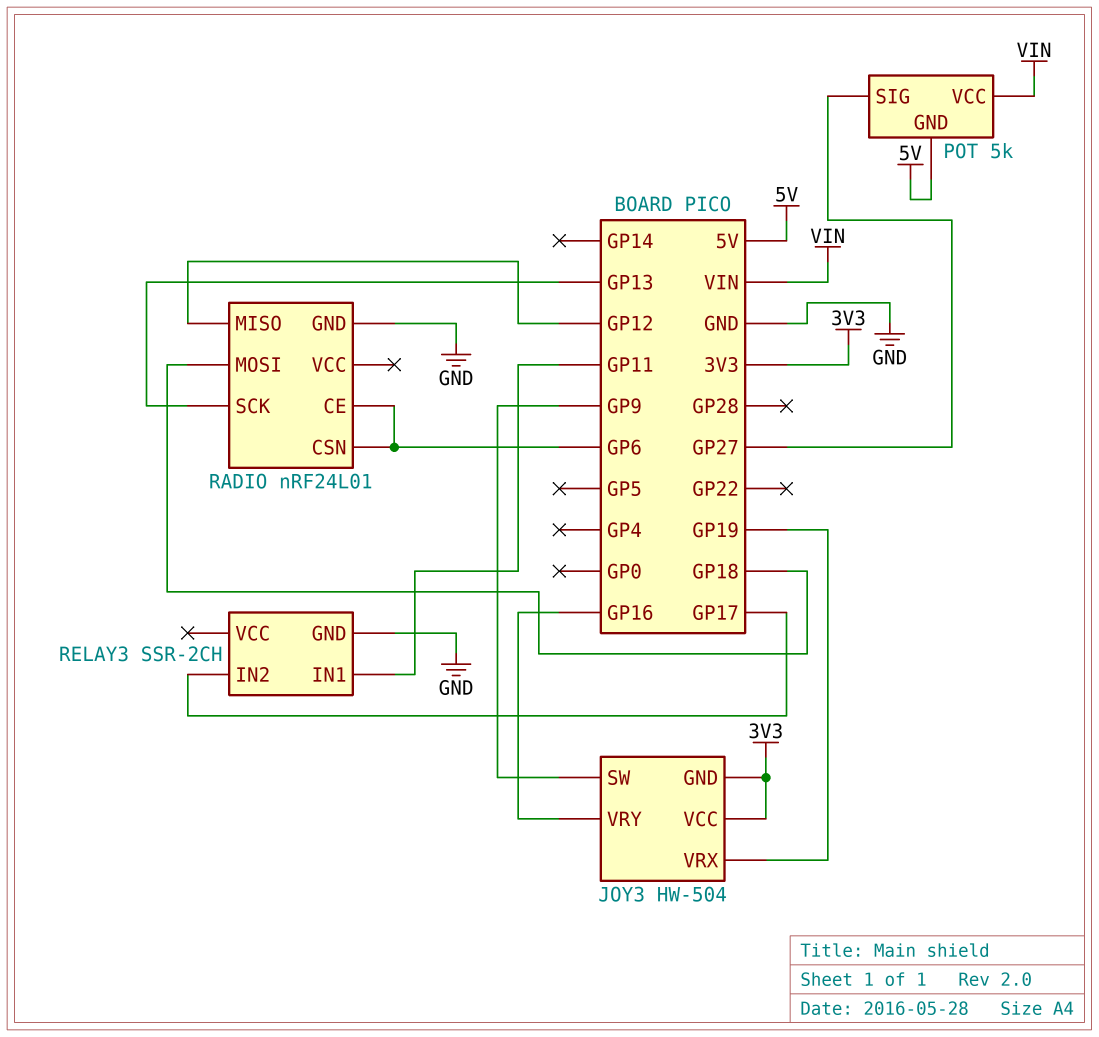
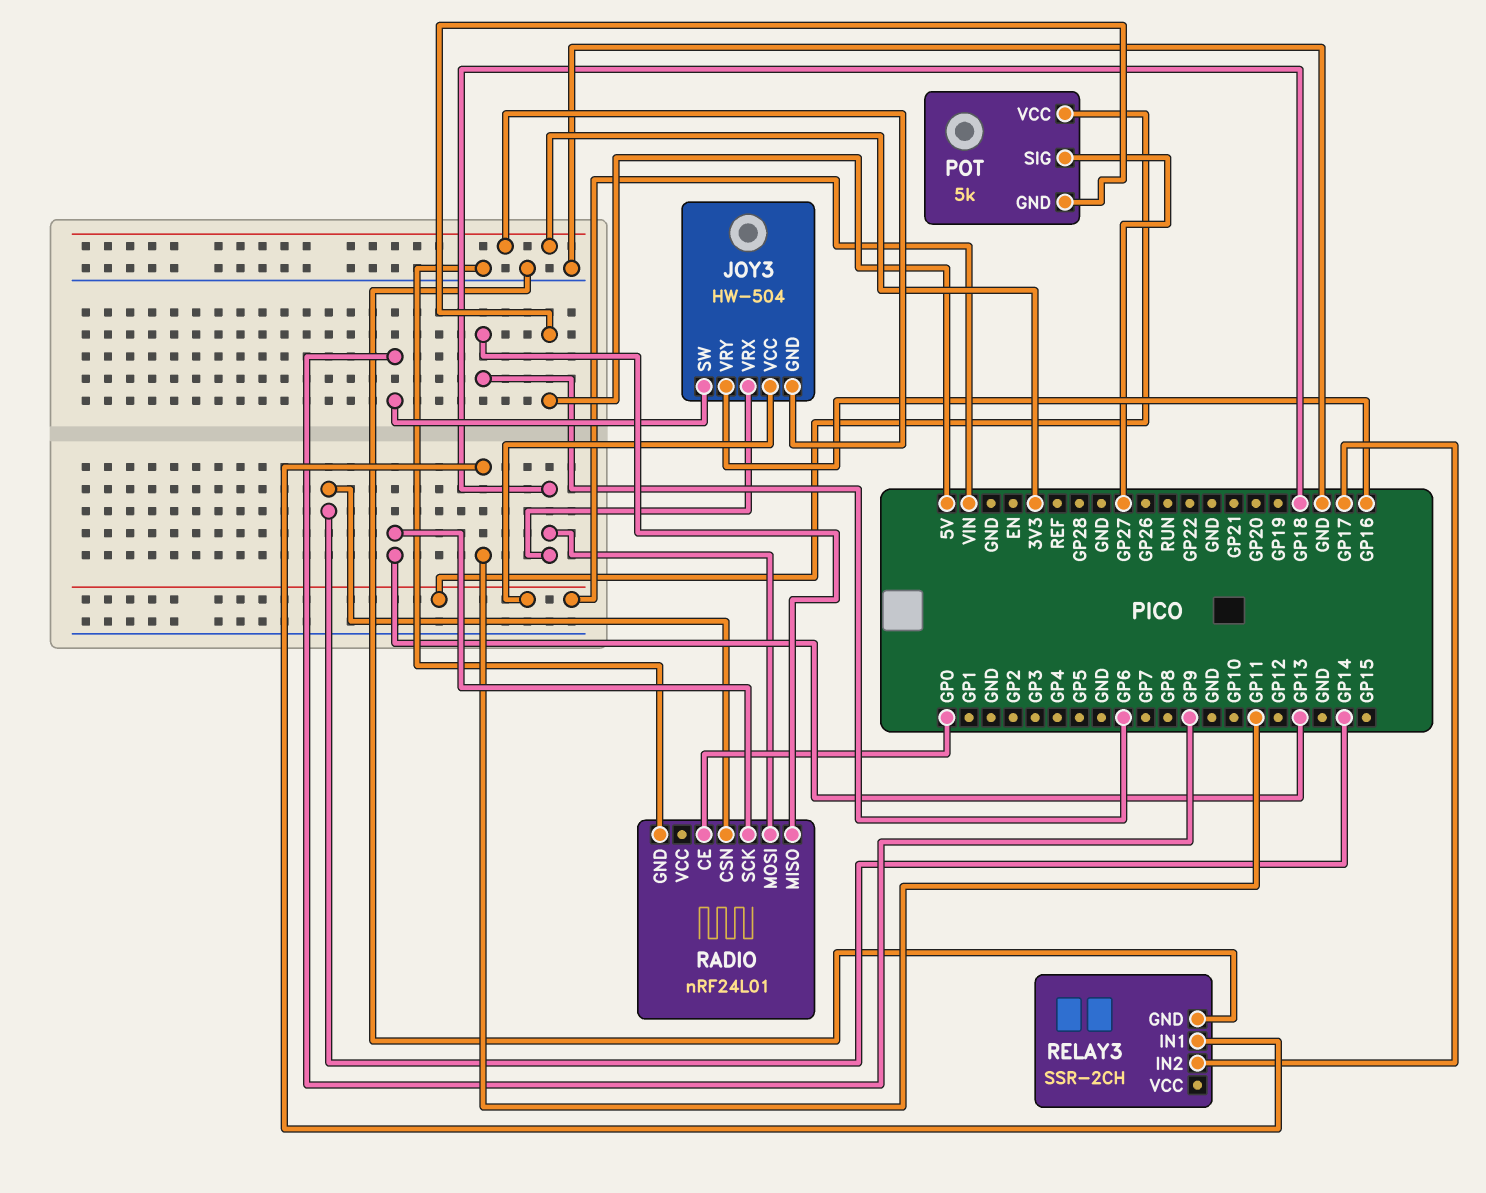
JOY3 pin VCC: 3V3 -> VIN
JOY3 pin VRX: GP19 -> GP18
RADIO pin CE: GP6 -> GP0
RADIO pin CSN: GP6 -> GP14
RADIO pin MISO: GP12 -> GP6

